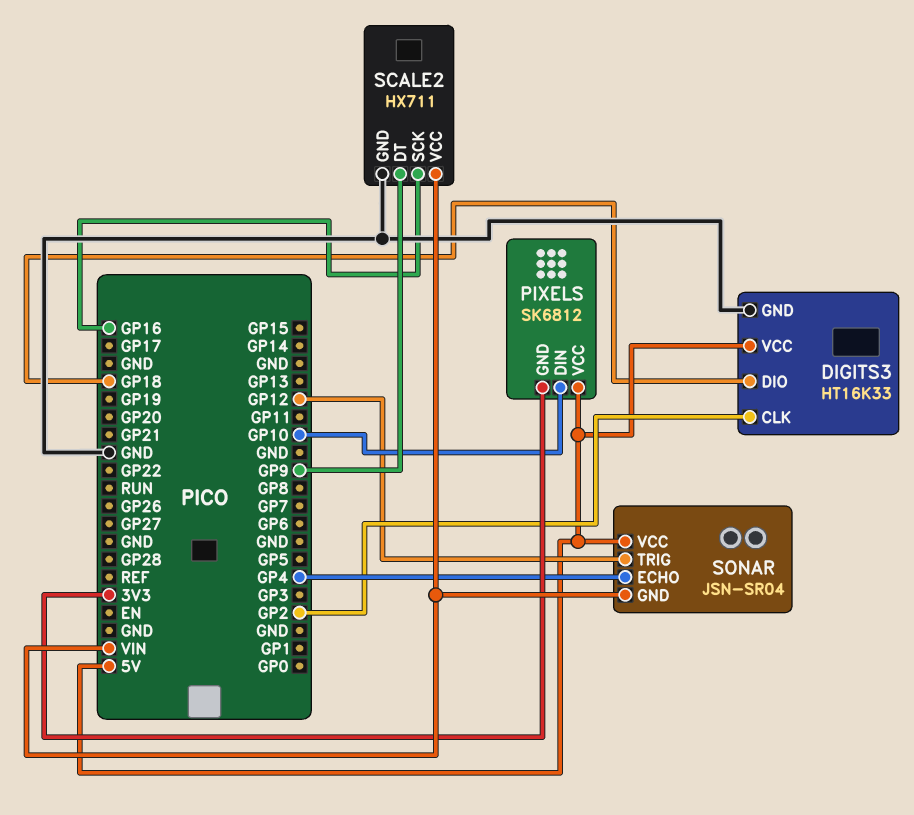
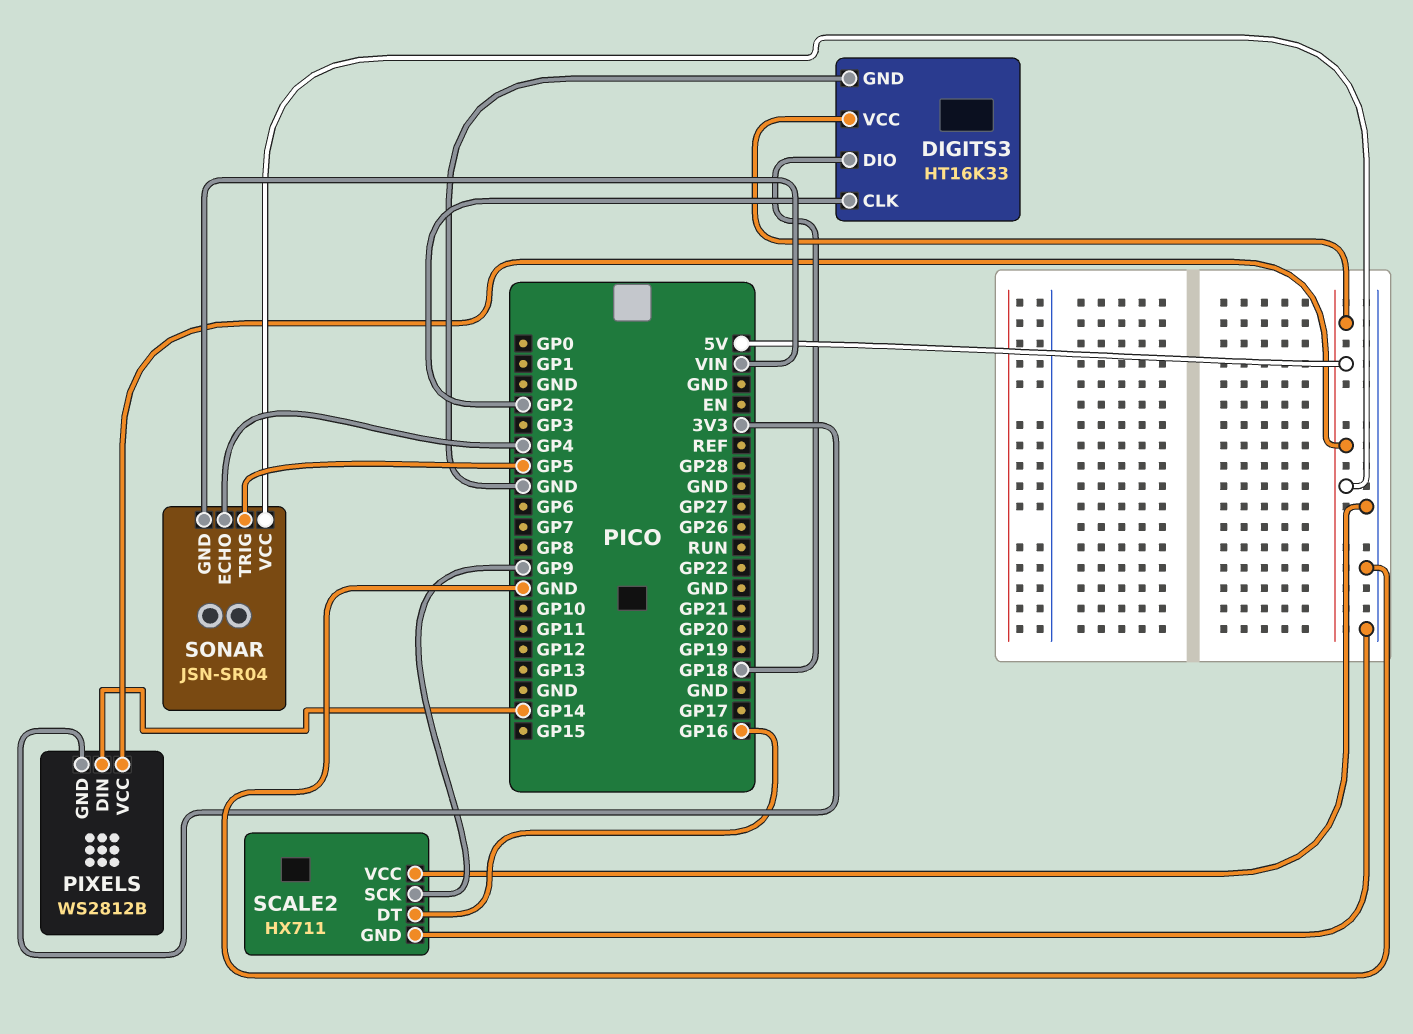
PIXELS: SK6812 -> WS2812B
PIXELS pin DIN: GP10 -> GP14
SCALE2 pin DT: GP9 -> GP16
SCALE2 pin SCK: GP16 -> GP9
SCALE2 pin VCC: VIN -> GND
SONAR pin TRIG: GP12 -> GP5

